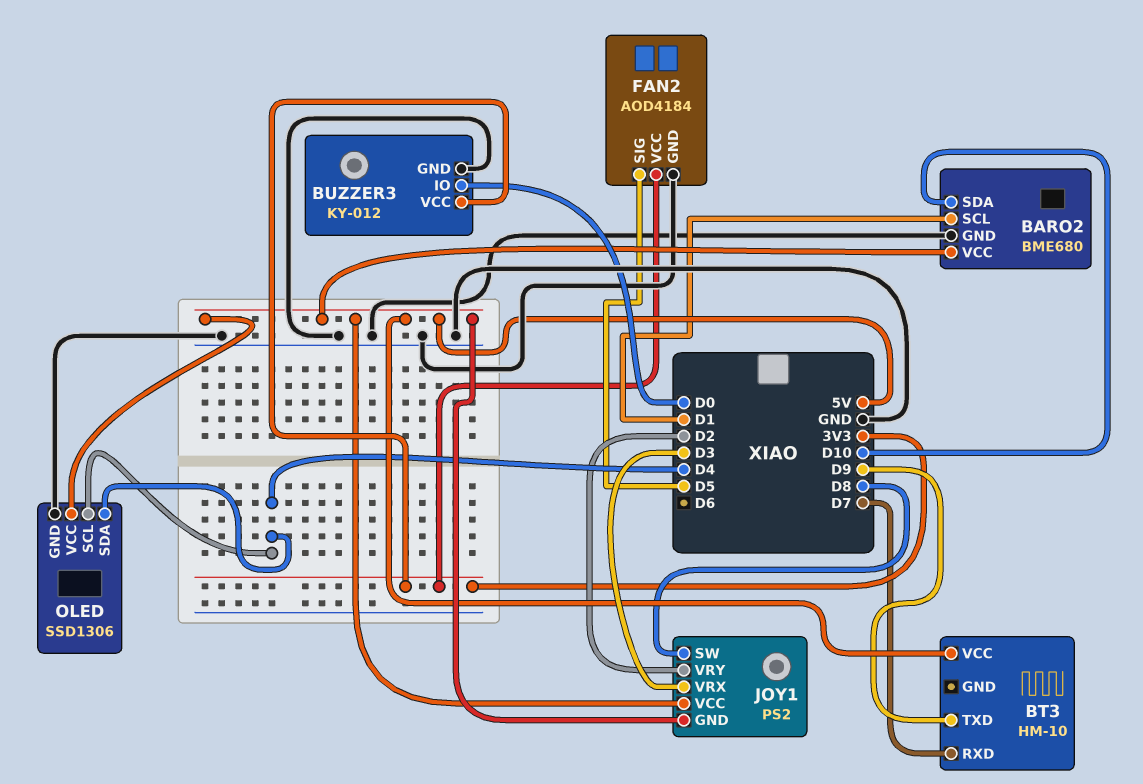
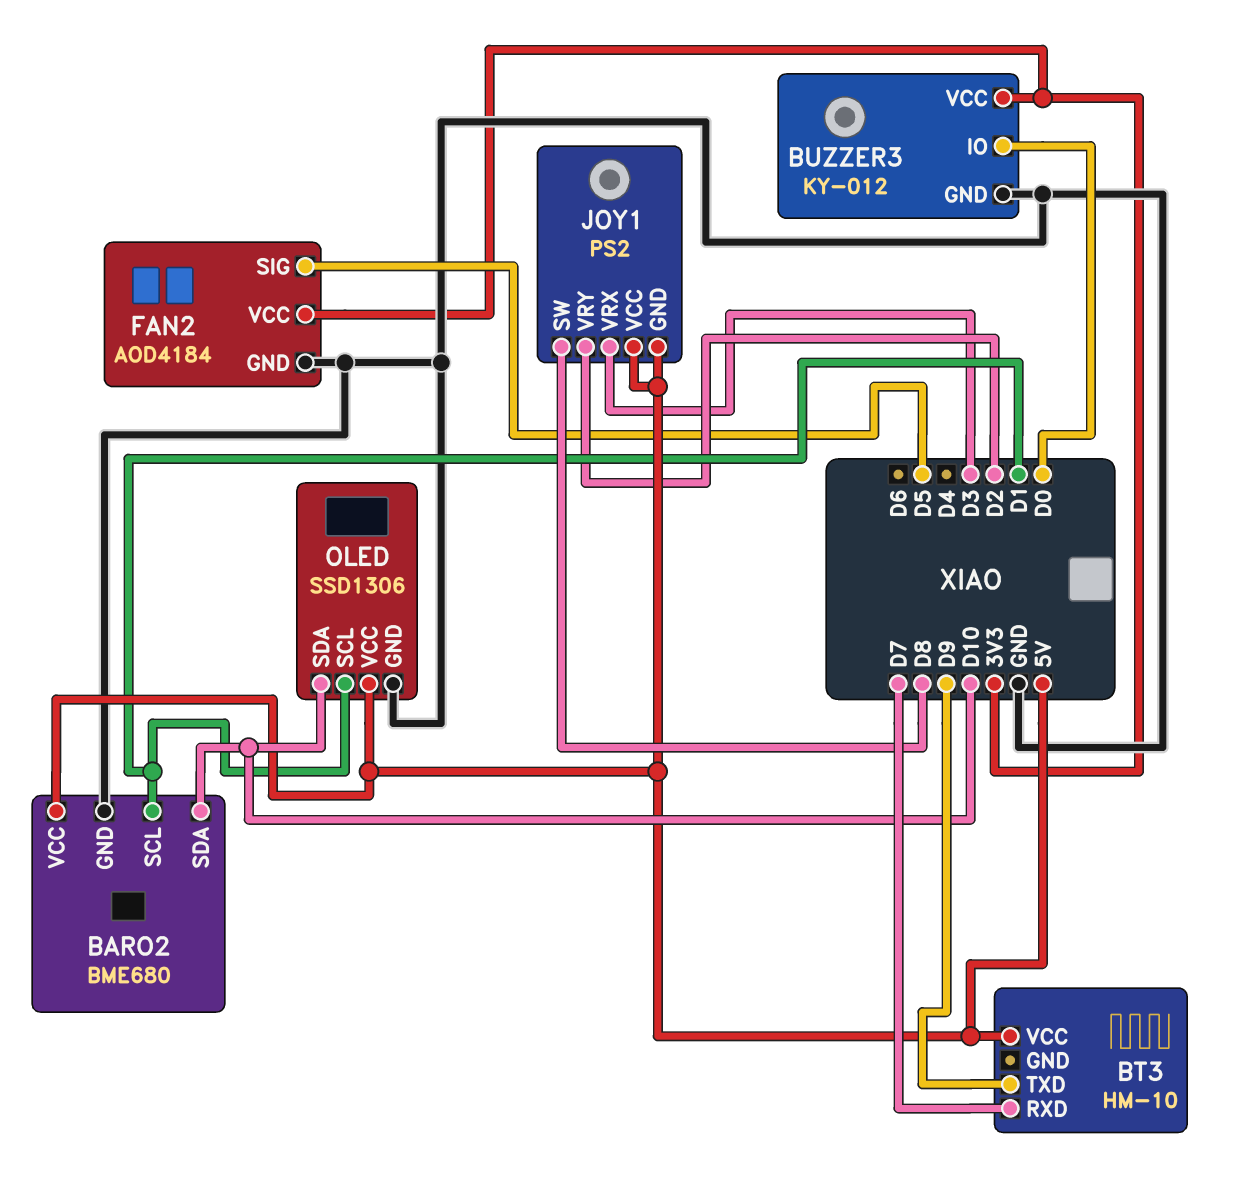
OLED pin SCL: D4 -> D1
OLED pin SDA: D4 -> D10

